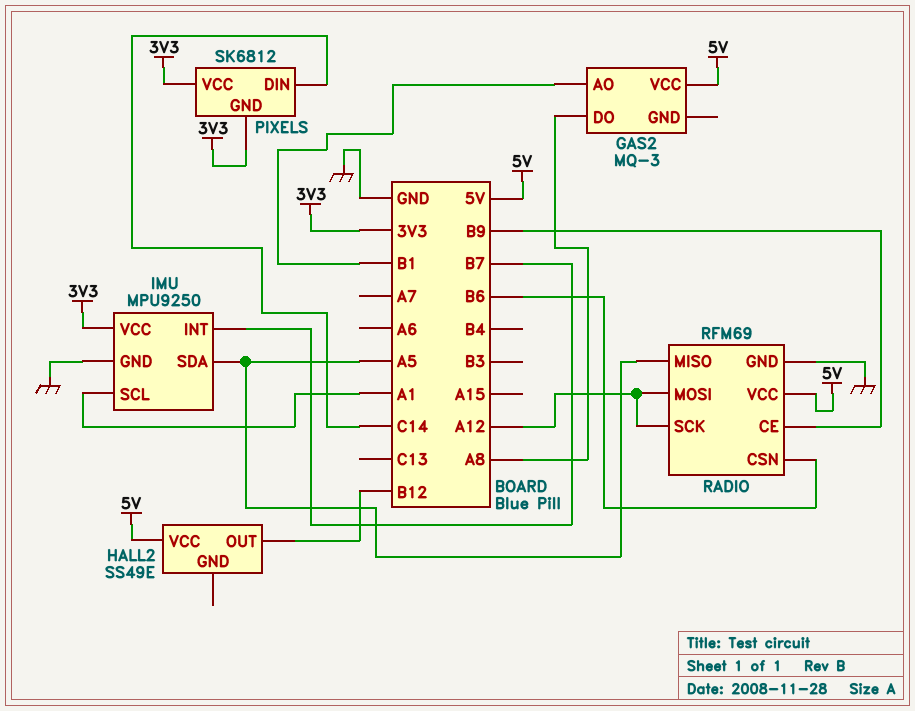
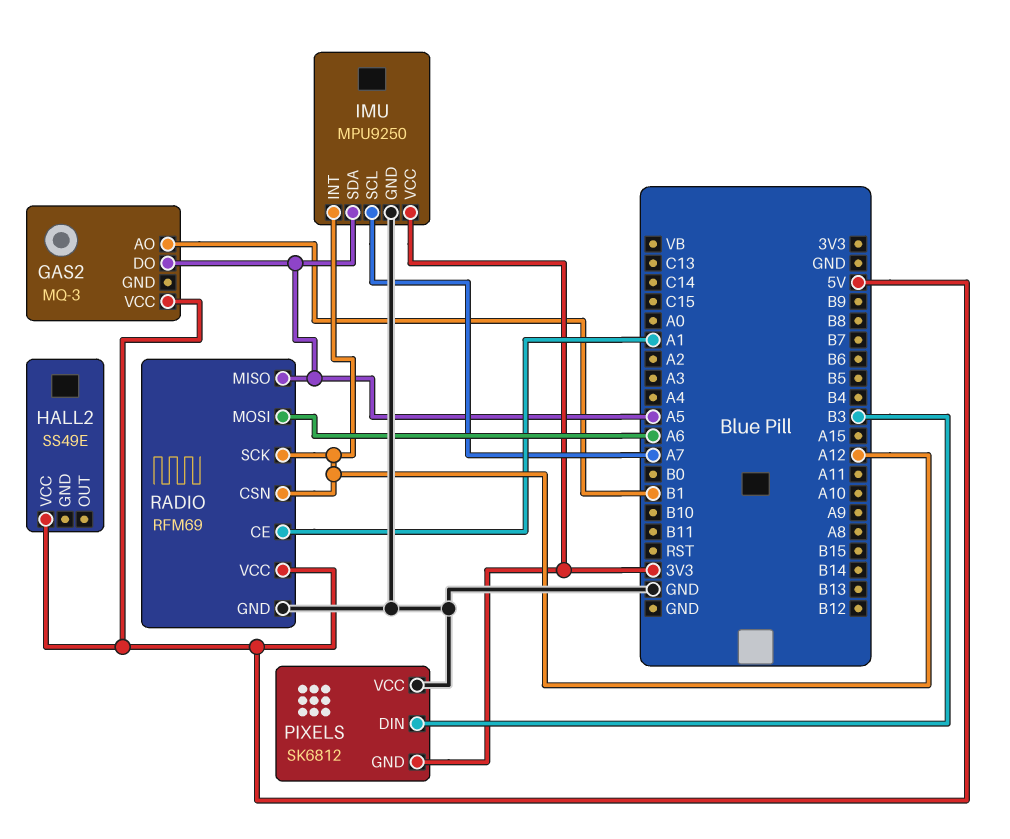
GAS2 pin DO: A8 -> A5
HALL2 pin OUT: B12 -> none
IMU pin INT: B7 -> A12
IMU pin SCL: A1 -> A7
PIXELS pin DIN: C14 -> B3
PIXELS pin VCC: 3V3 -> GND
RADIO pin CE: B9 -> A1
RADIO pin CSN: B6 -> A12
RADIO pin MOSI: A12 -> A6

